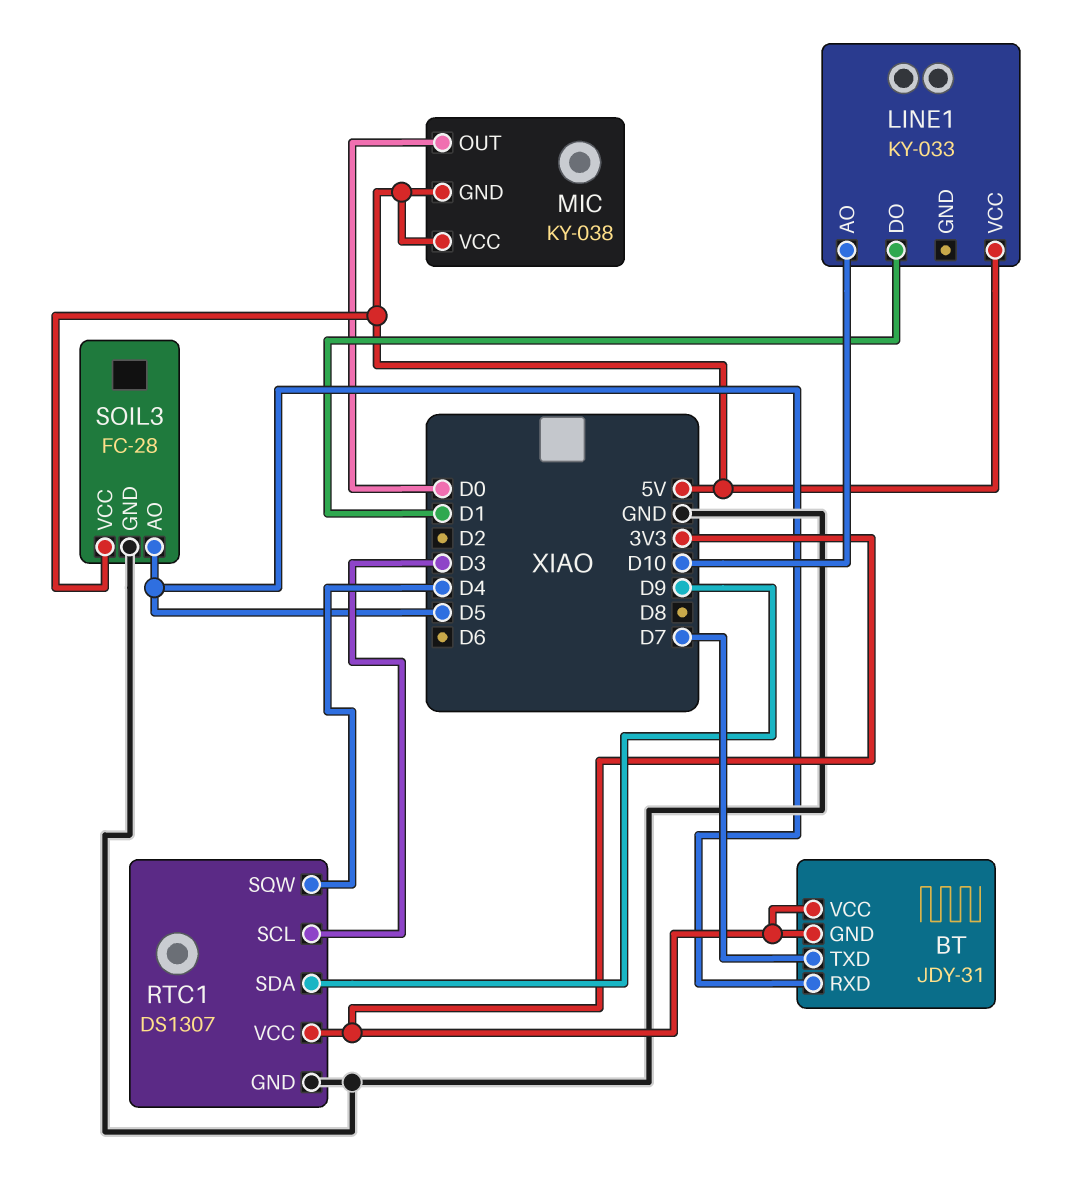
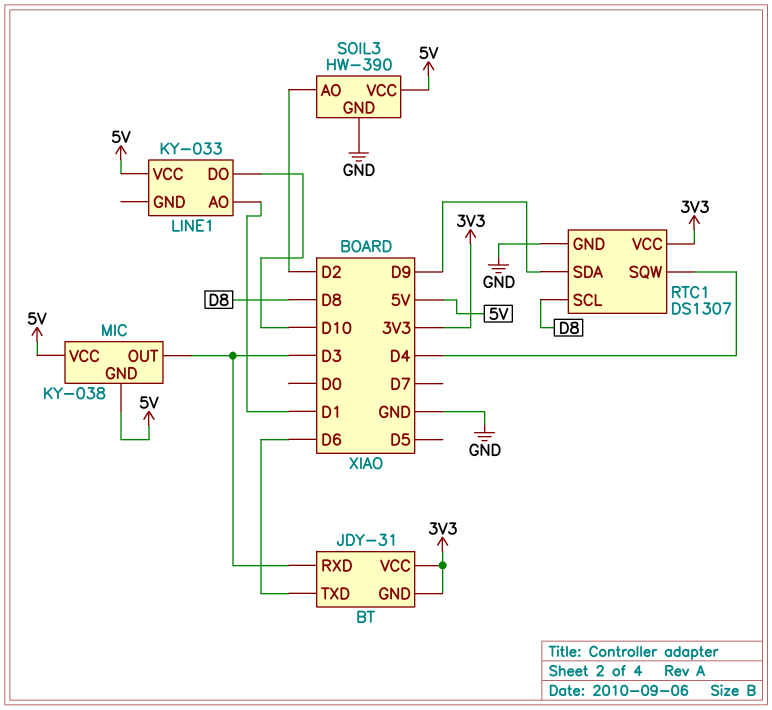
BT pin RXD: D5 -> D3
BT pin TXD: D7 -> D6
LINE1 pin AO: D10 -> D1
LINE1 pin DO: D1 -> D10
MIC pin OUT: D0 -> D3
RTC1 pin SCL: D3 -> D8
SOIL3: FC-28 -> HW-390
SOIL3 pin AO: D5 -> D2

